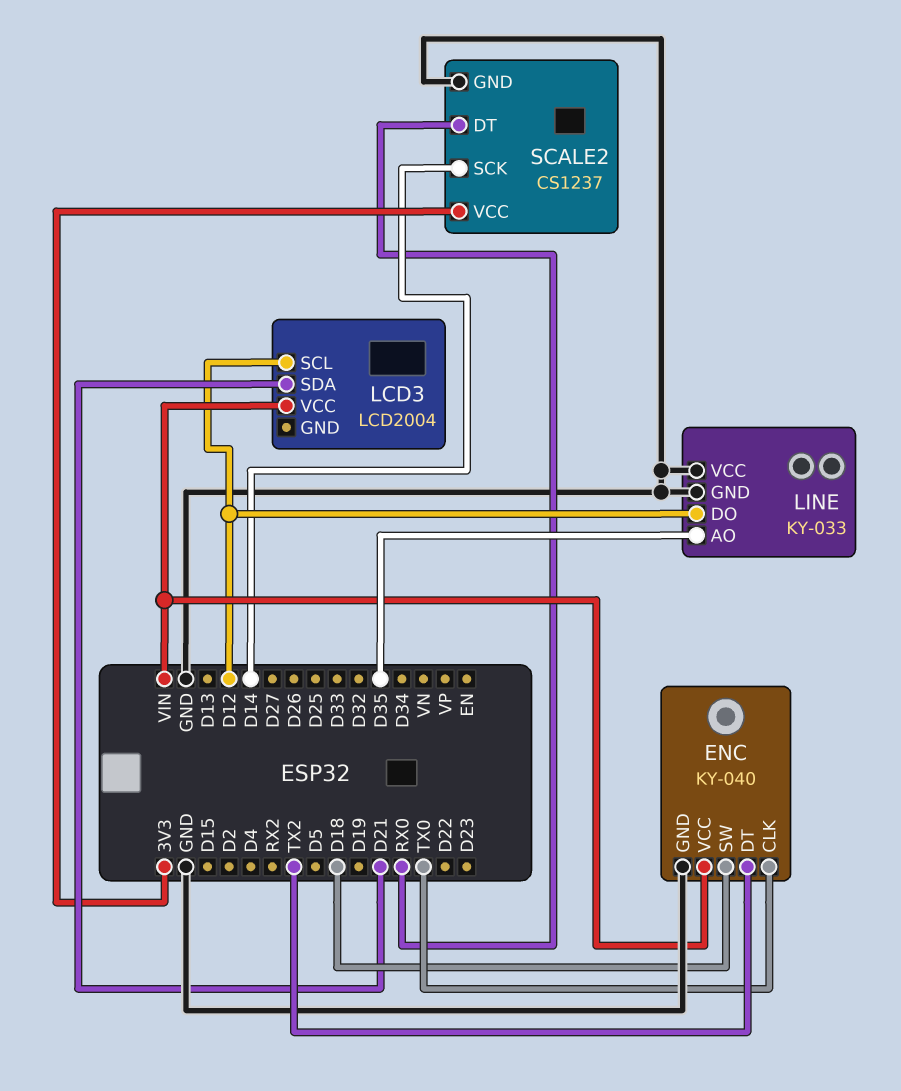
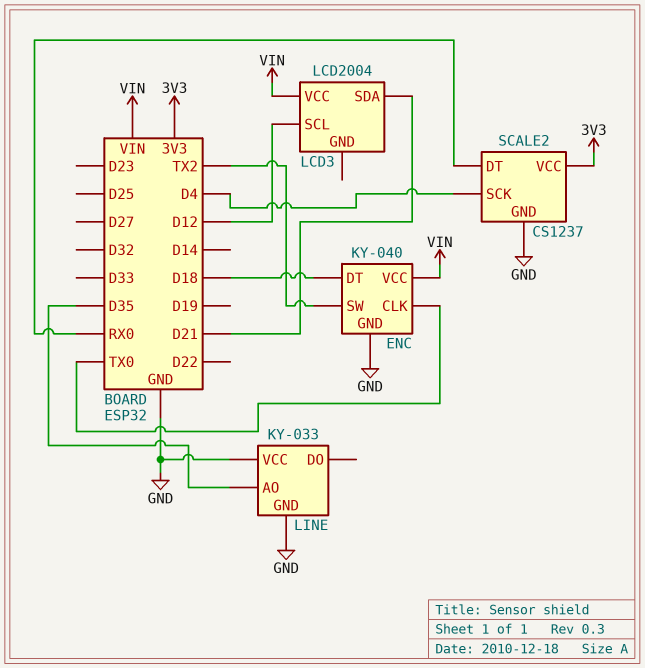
ENC pin DT: TX2 -> D18
ENC pin SW: D18 -> TX2
LINE pin DO: D12 -> none
SCALE2 pin SCK: D14 -> D4

